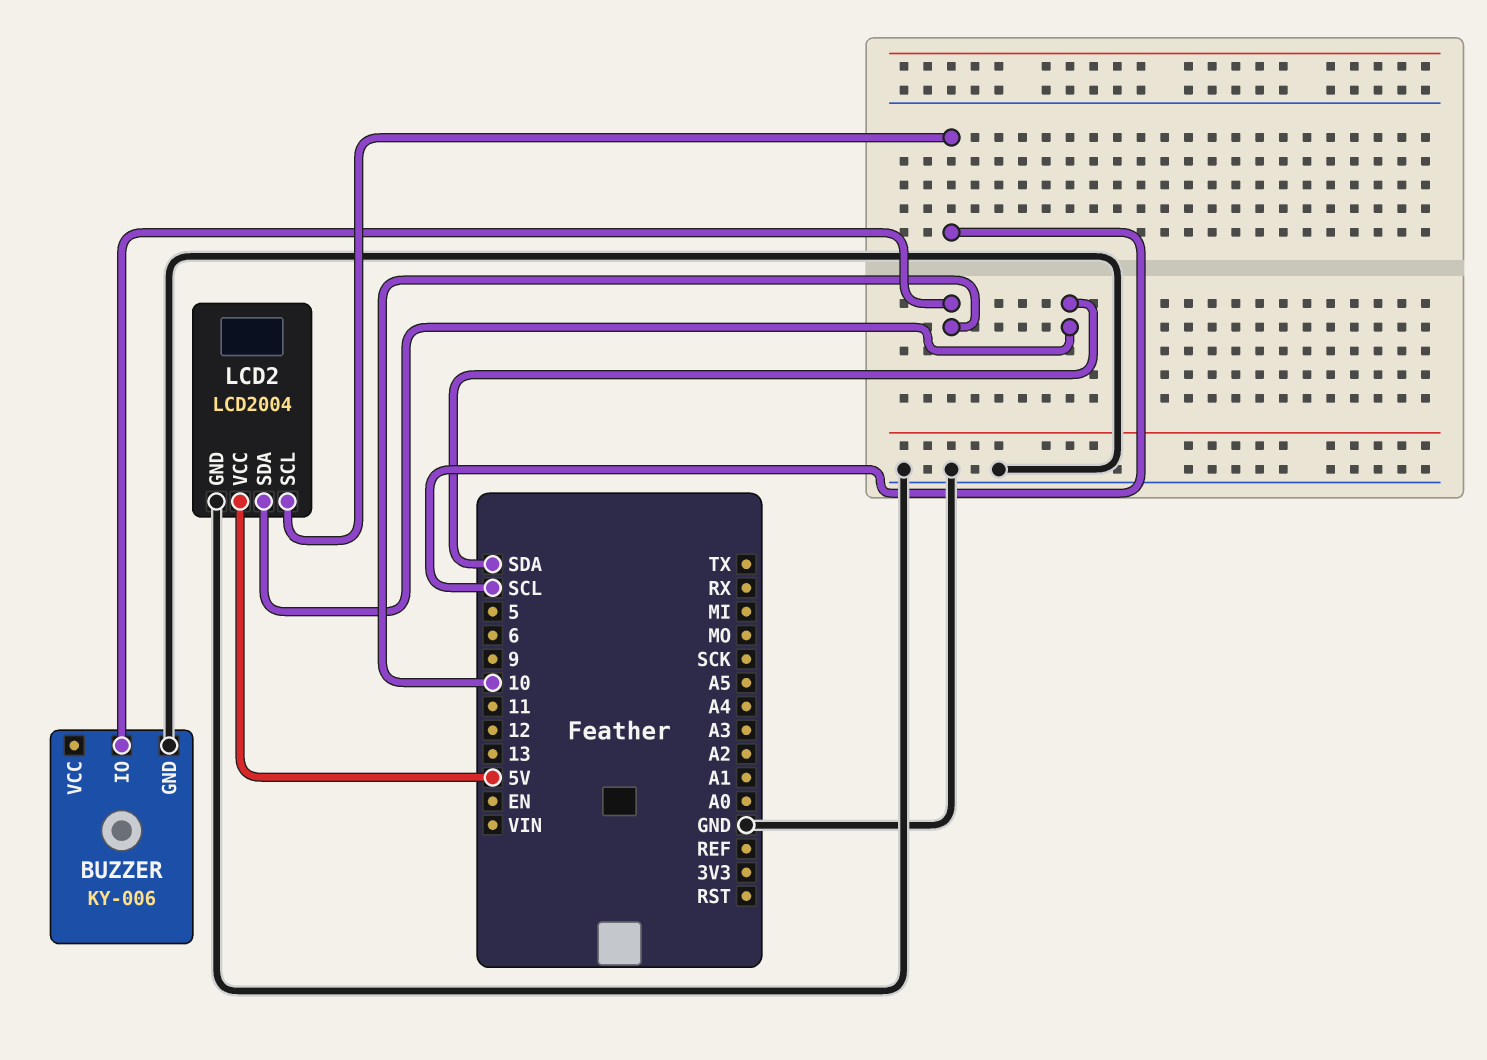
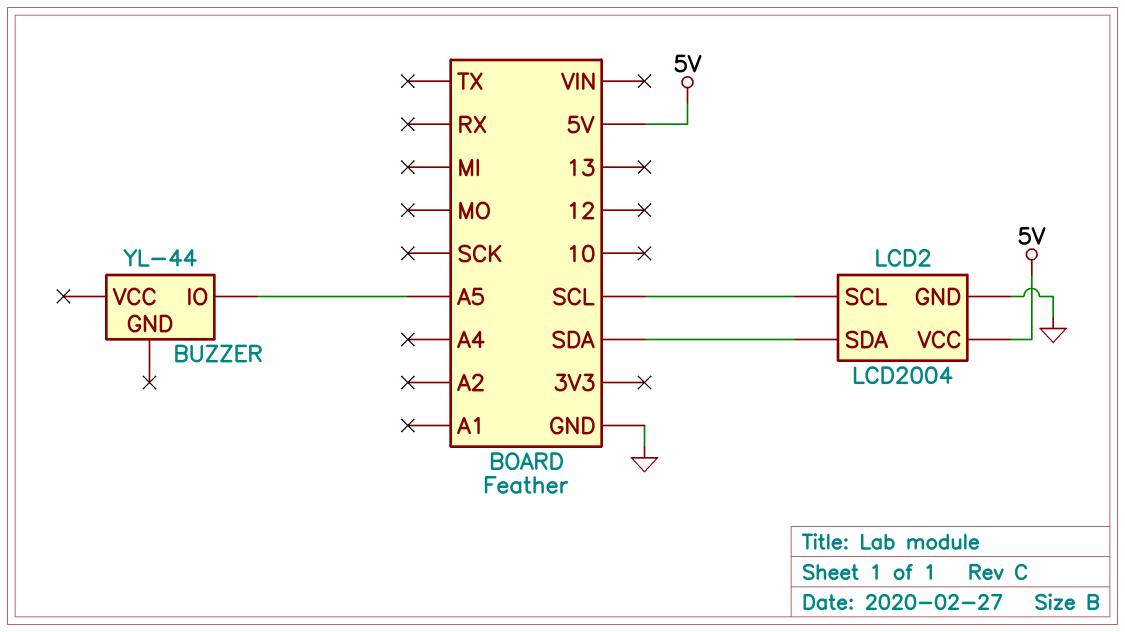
BUZZER: KY-006 -> YL-44
BUZZER pin GND: GND -> none
BUZZER pin IO: 10 -> A5

